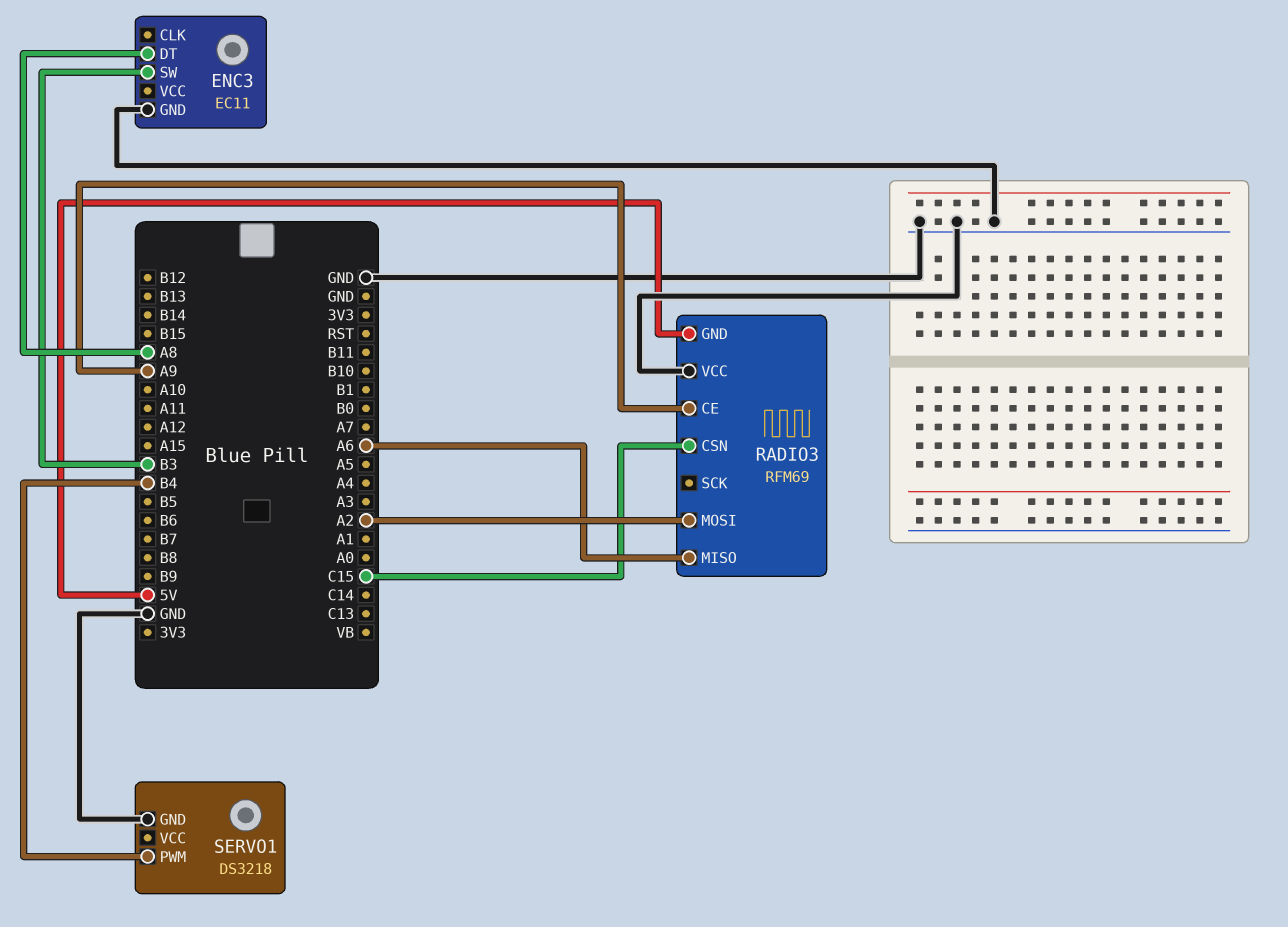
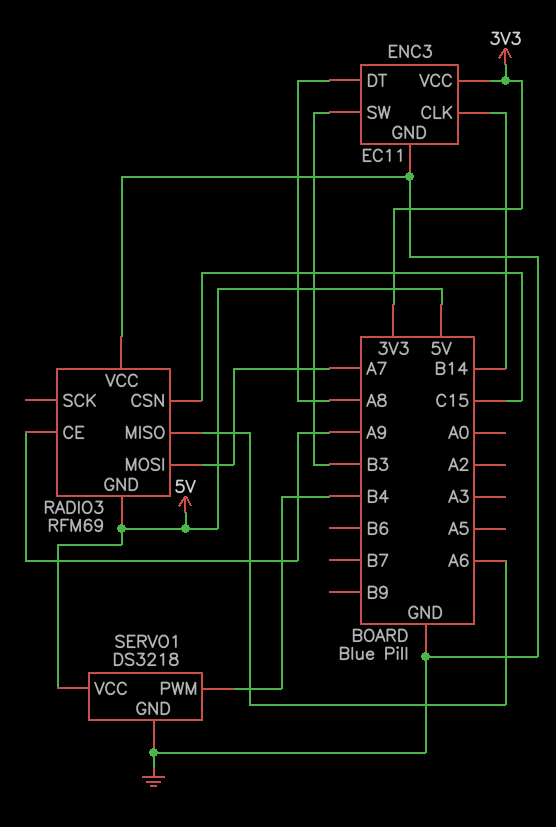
ENC3 pin CLK: none -> B14
ENC3 pin VCC: none -> 3V3
RADIO3 pin MOSI: A2 -> A7
SERVO1 pin VCC: none -> 5V

